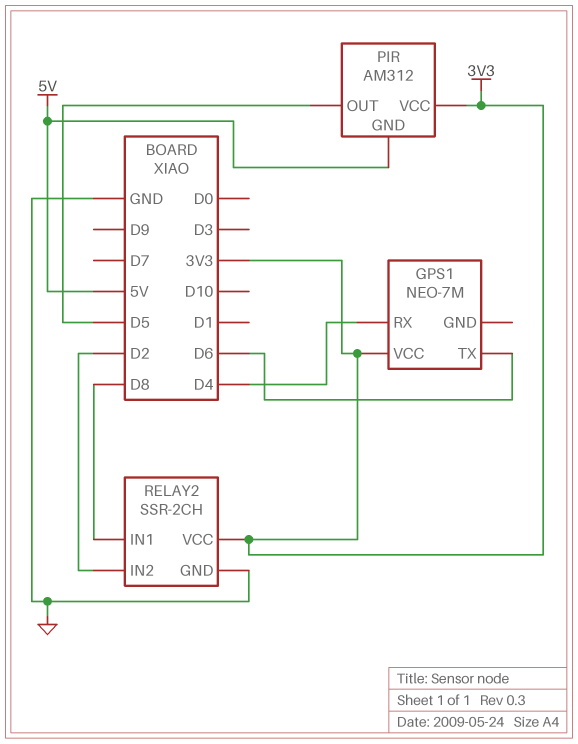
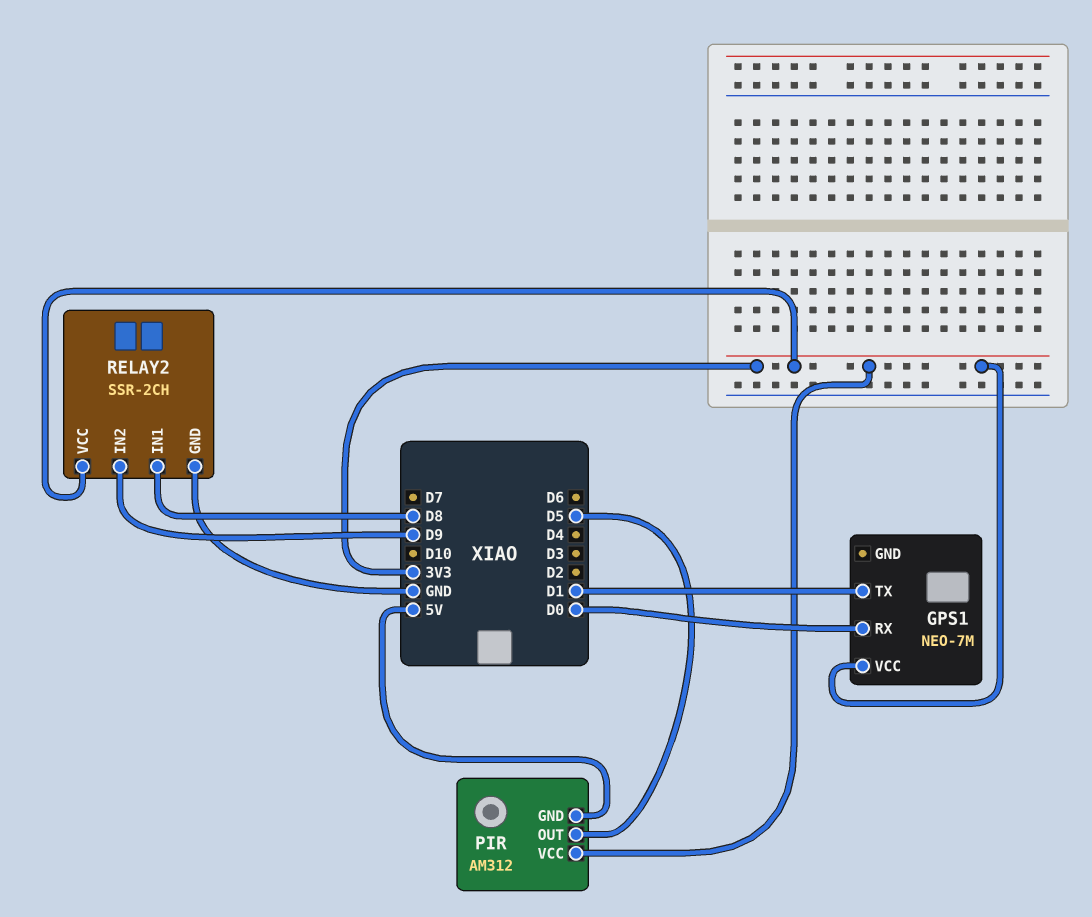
GPS1 pin RX: D4 -> D0
GPS1 pin TX: D6 -> D1
RELAY2 pin IN2: D2 -> D9

